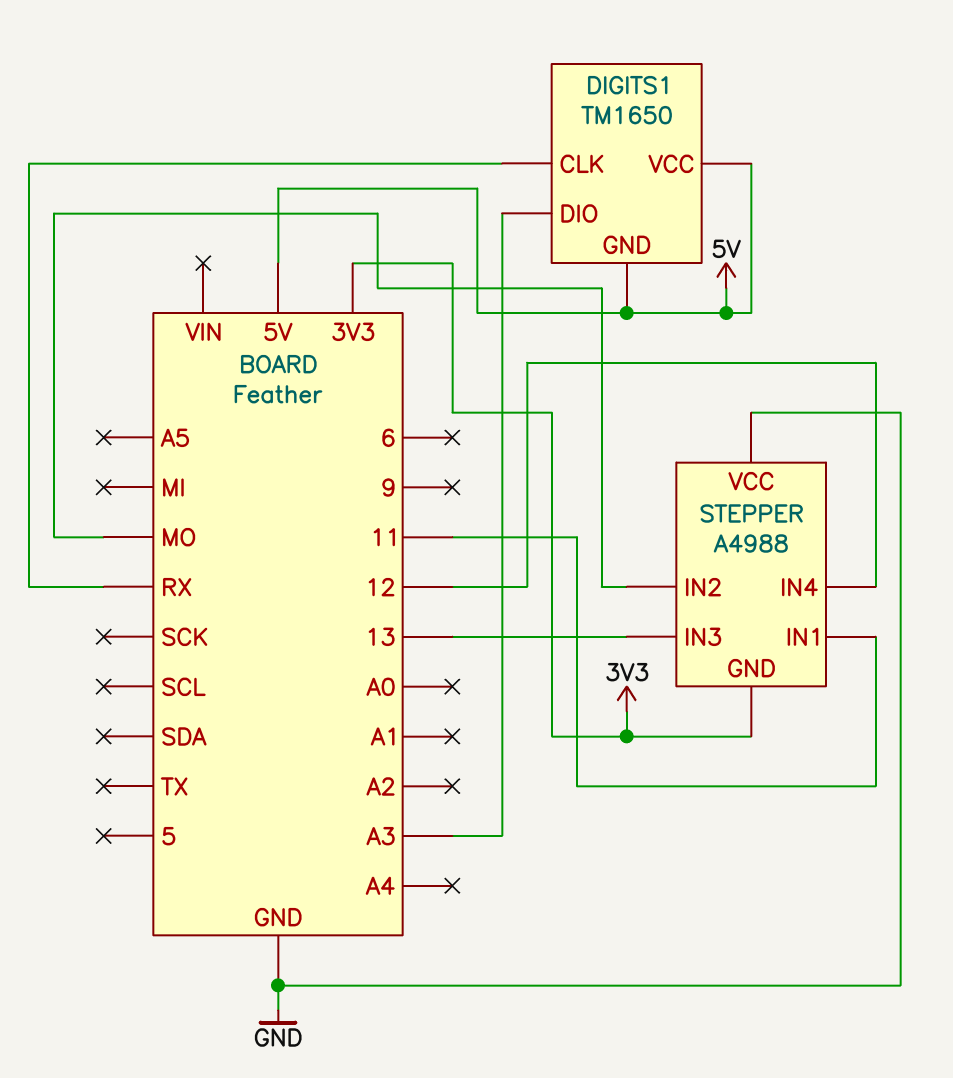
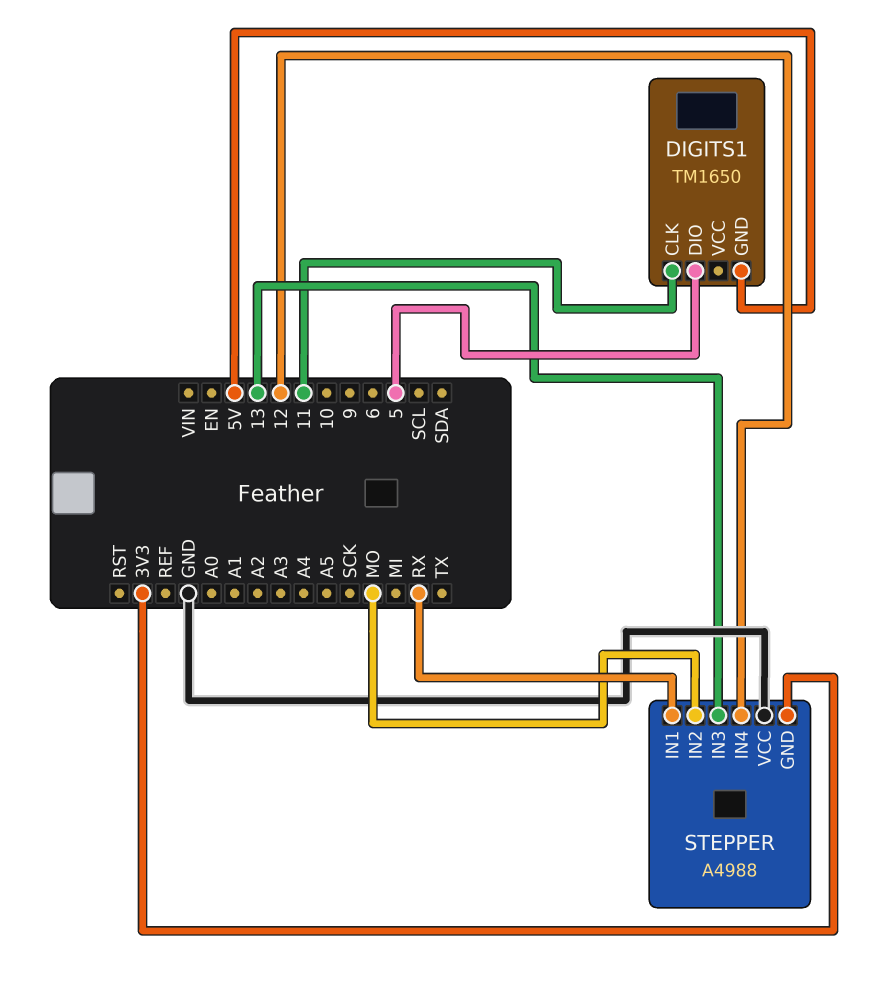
DIGITS1 pin CLK: RX -> 11
DIGITS1 pin DIO: A3 -> 5
DIGITS1 pin VCC: 5V -> none
STEPPER pin IN1: 11 -> RX

